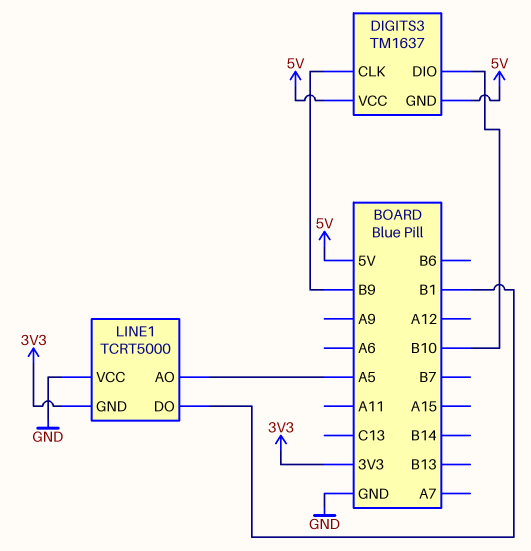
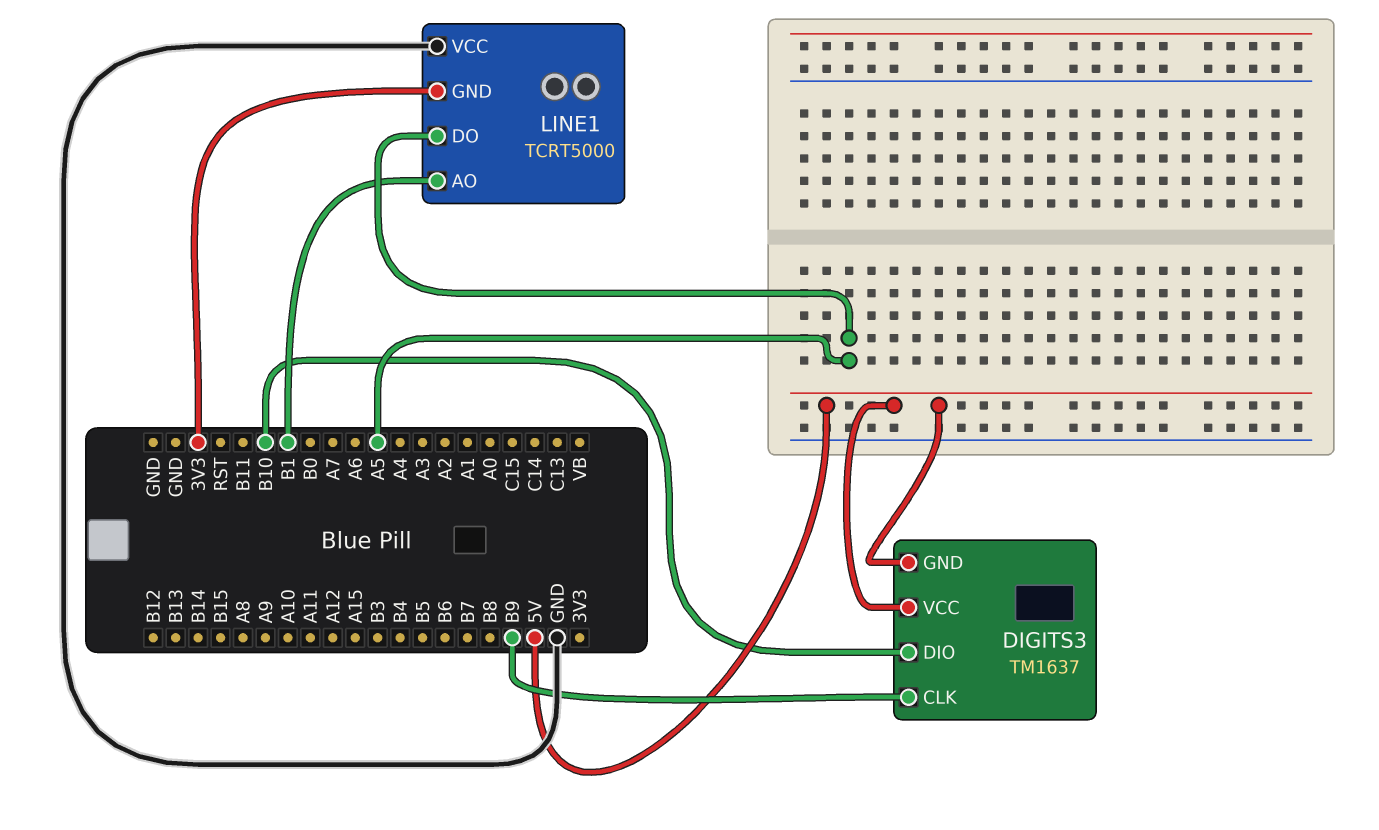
LINE1 pin AO: A5 -> B1
LINE1 pin DO: B1 -> A5

